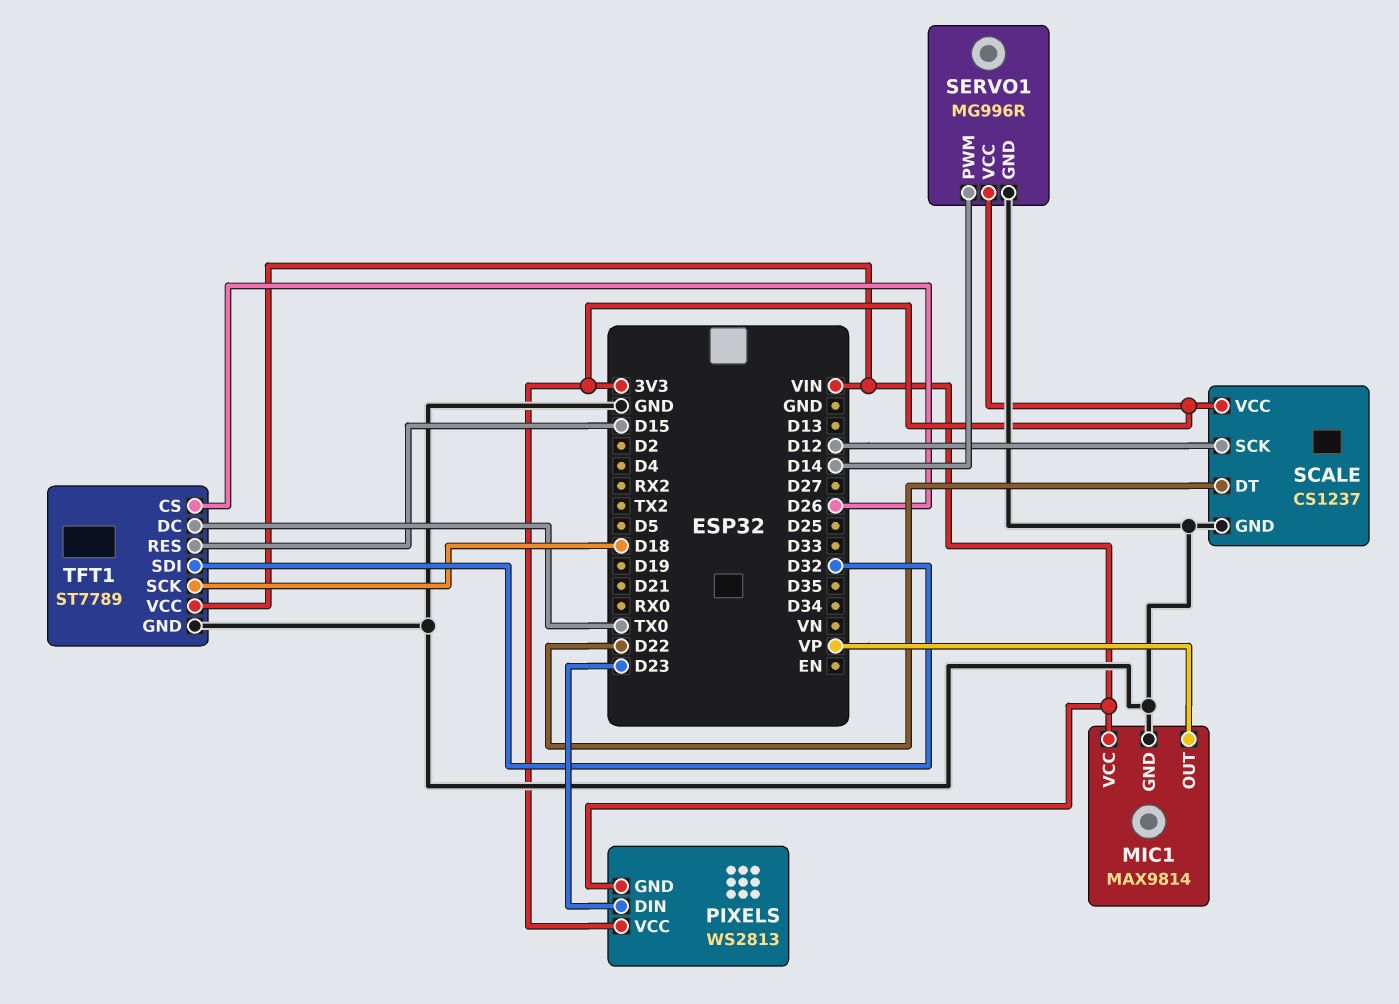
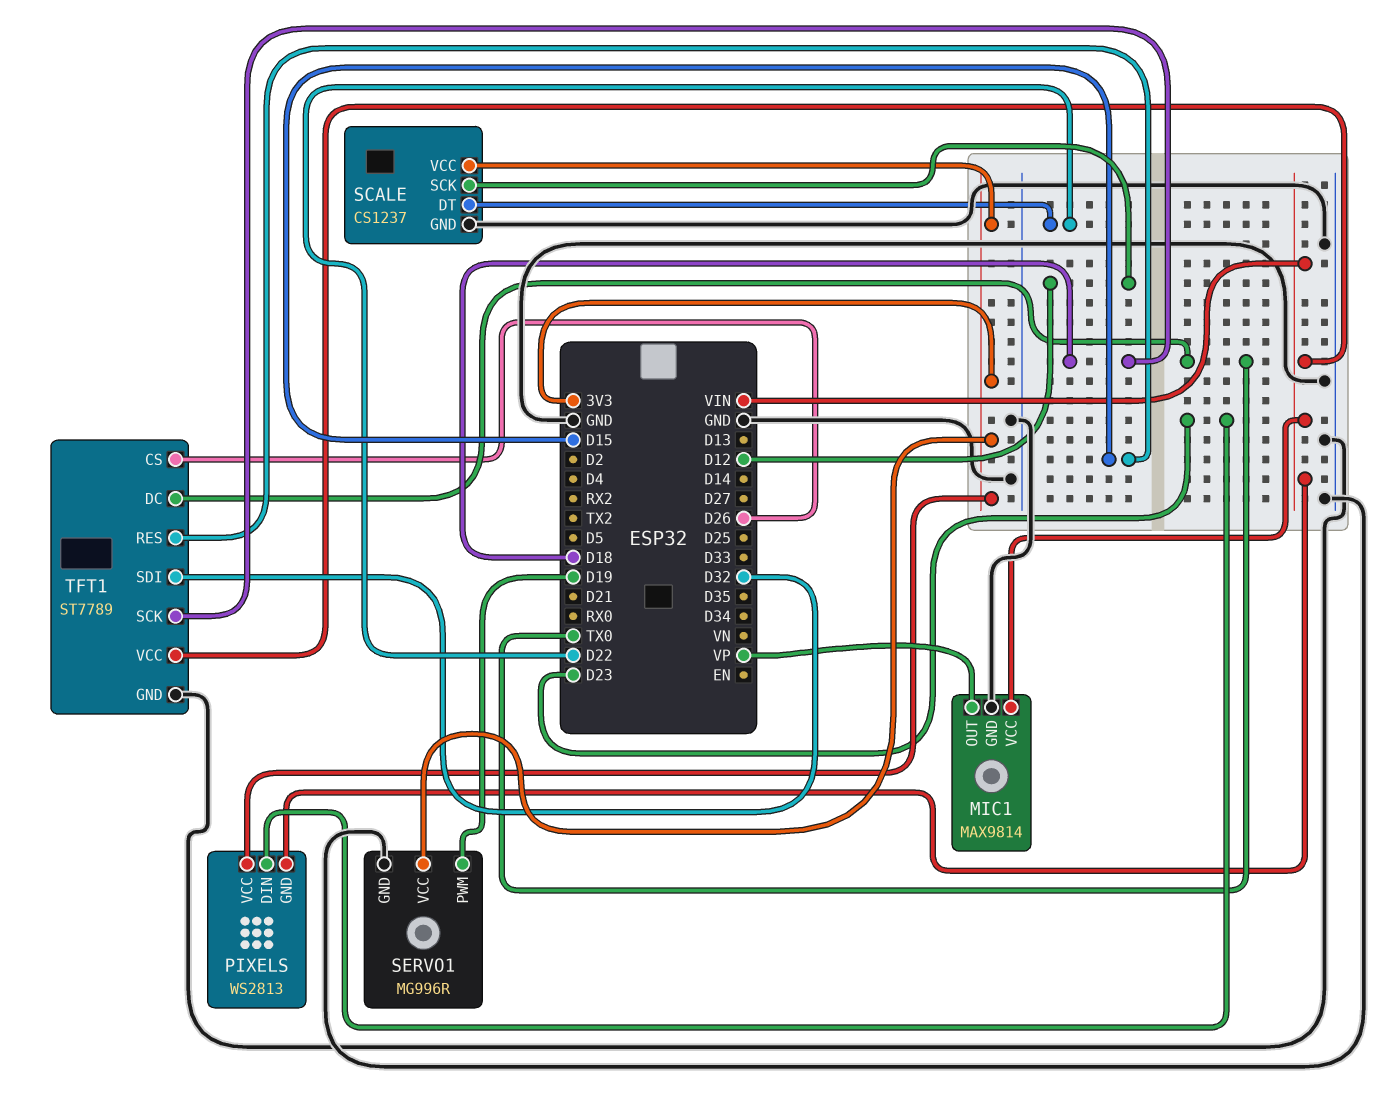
SERVO1 pin PWM: D14 -> D19

